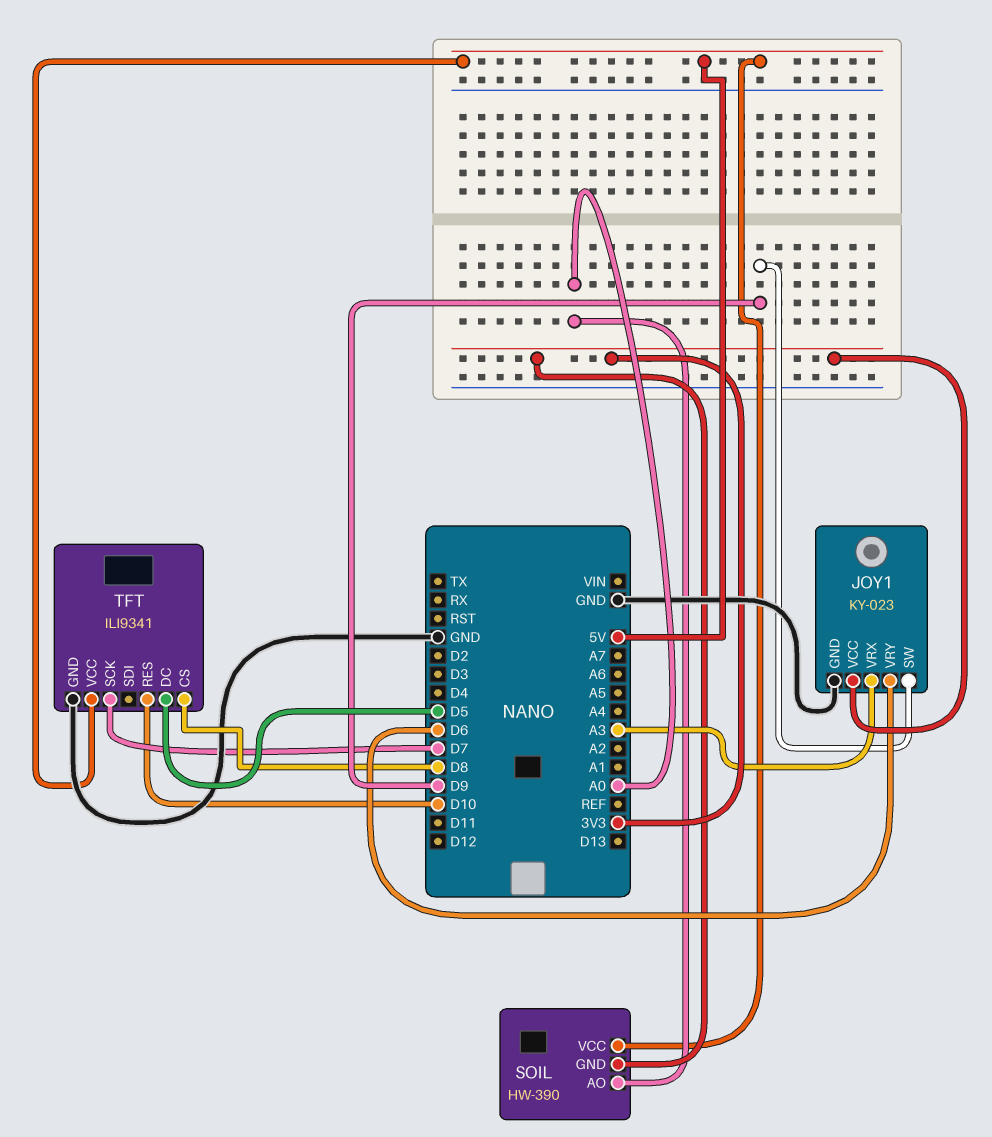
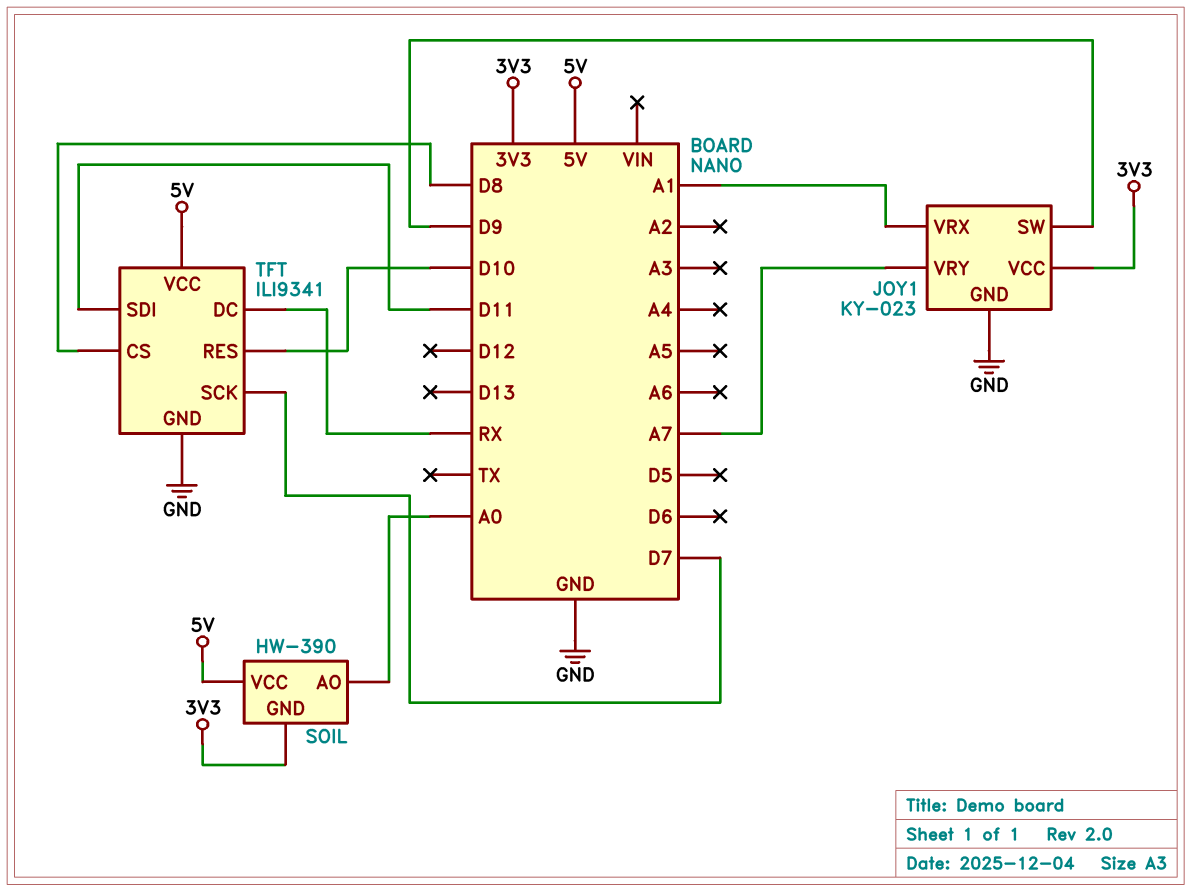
JOY1 pin VRX: A3 -> A1
JOY1 pin VRY: D6 -> A7
TFT pin DC: D5 -> RX
TFT pin SDI: none -> D11

